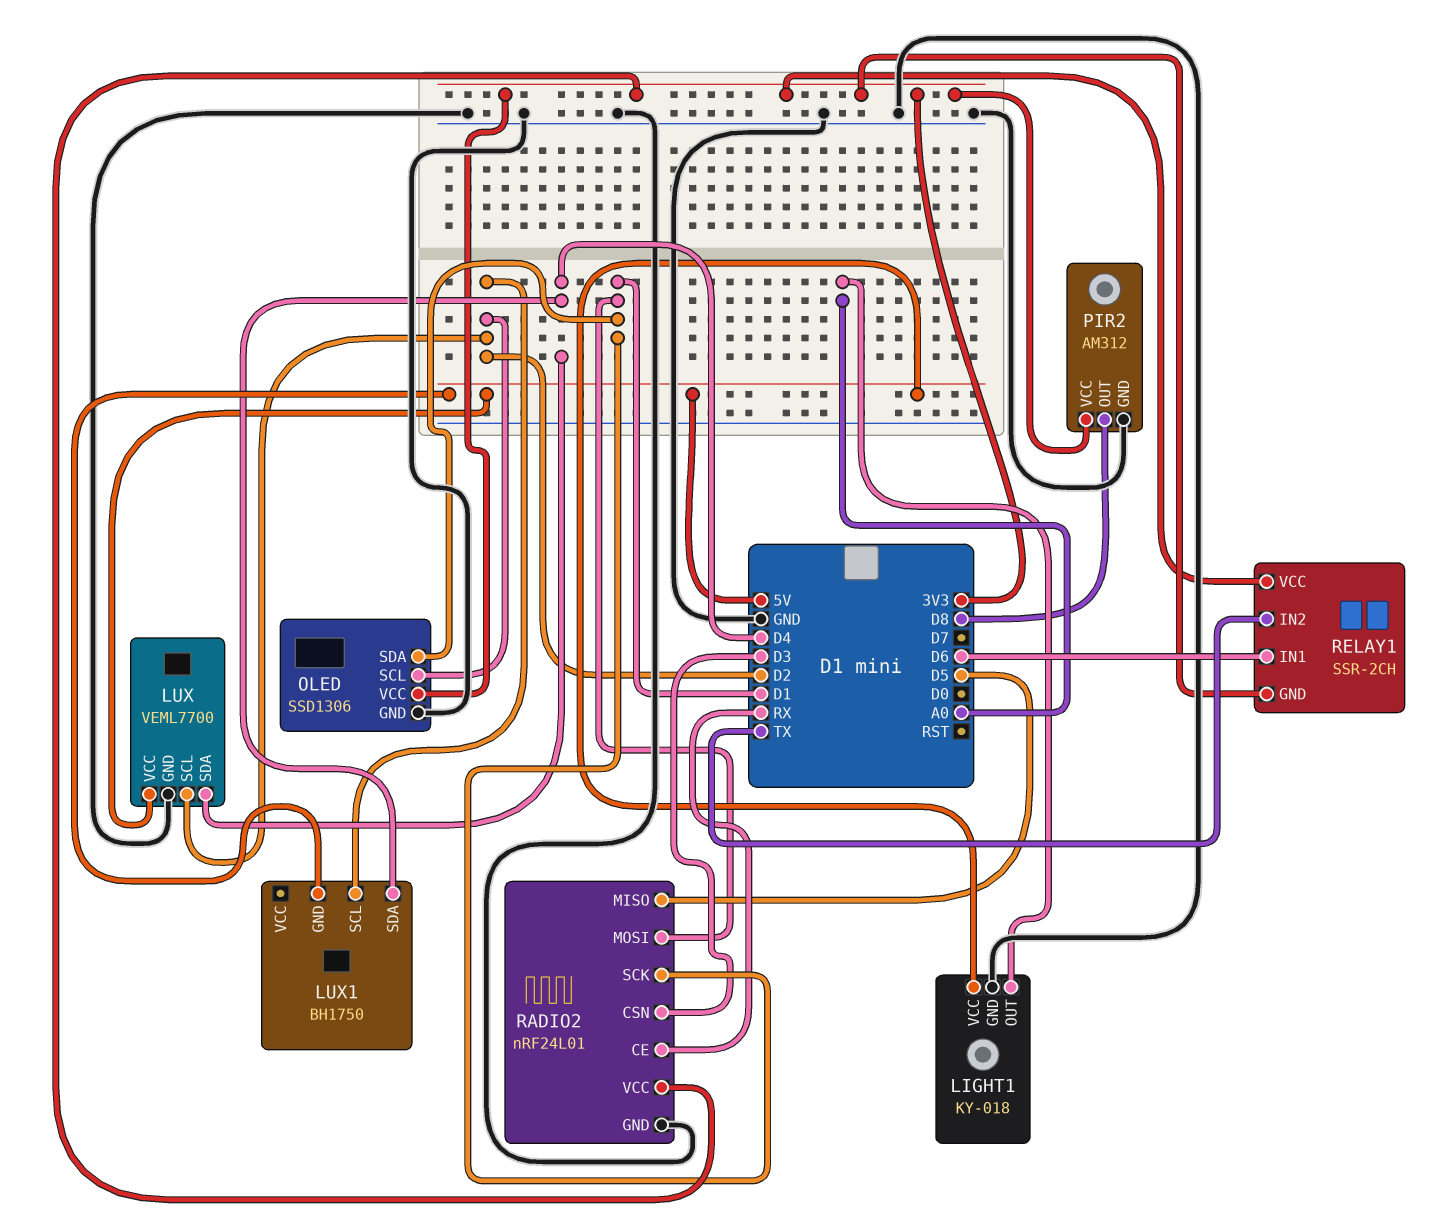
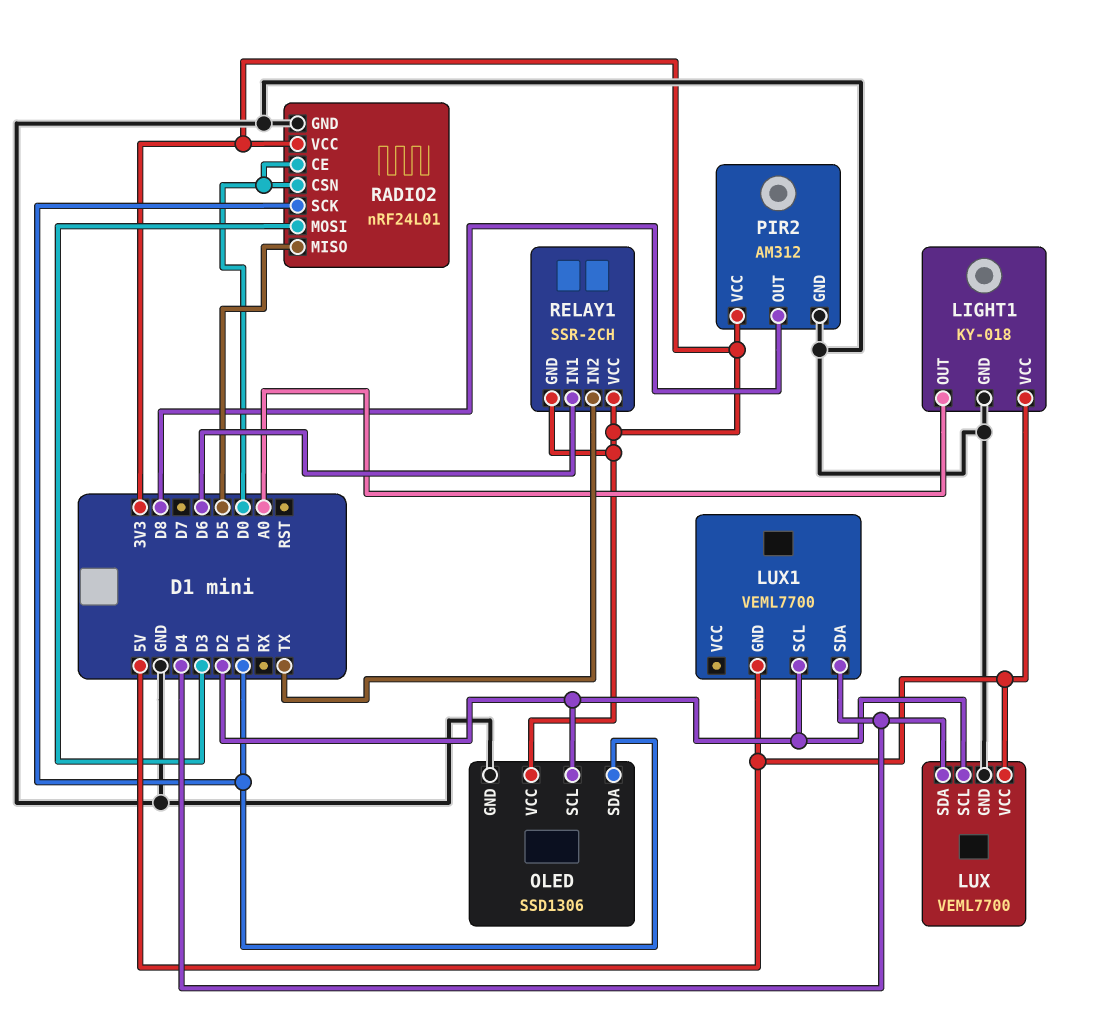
LUX1: BH1750 -> VEML7700
RADIO2 pin CE: RX -> D0
RADIO2 pin CSN: D3 -> D0
RADIO2 pin MOSI: D1 -> D3

